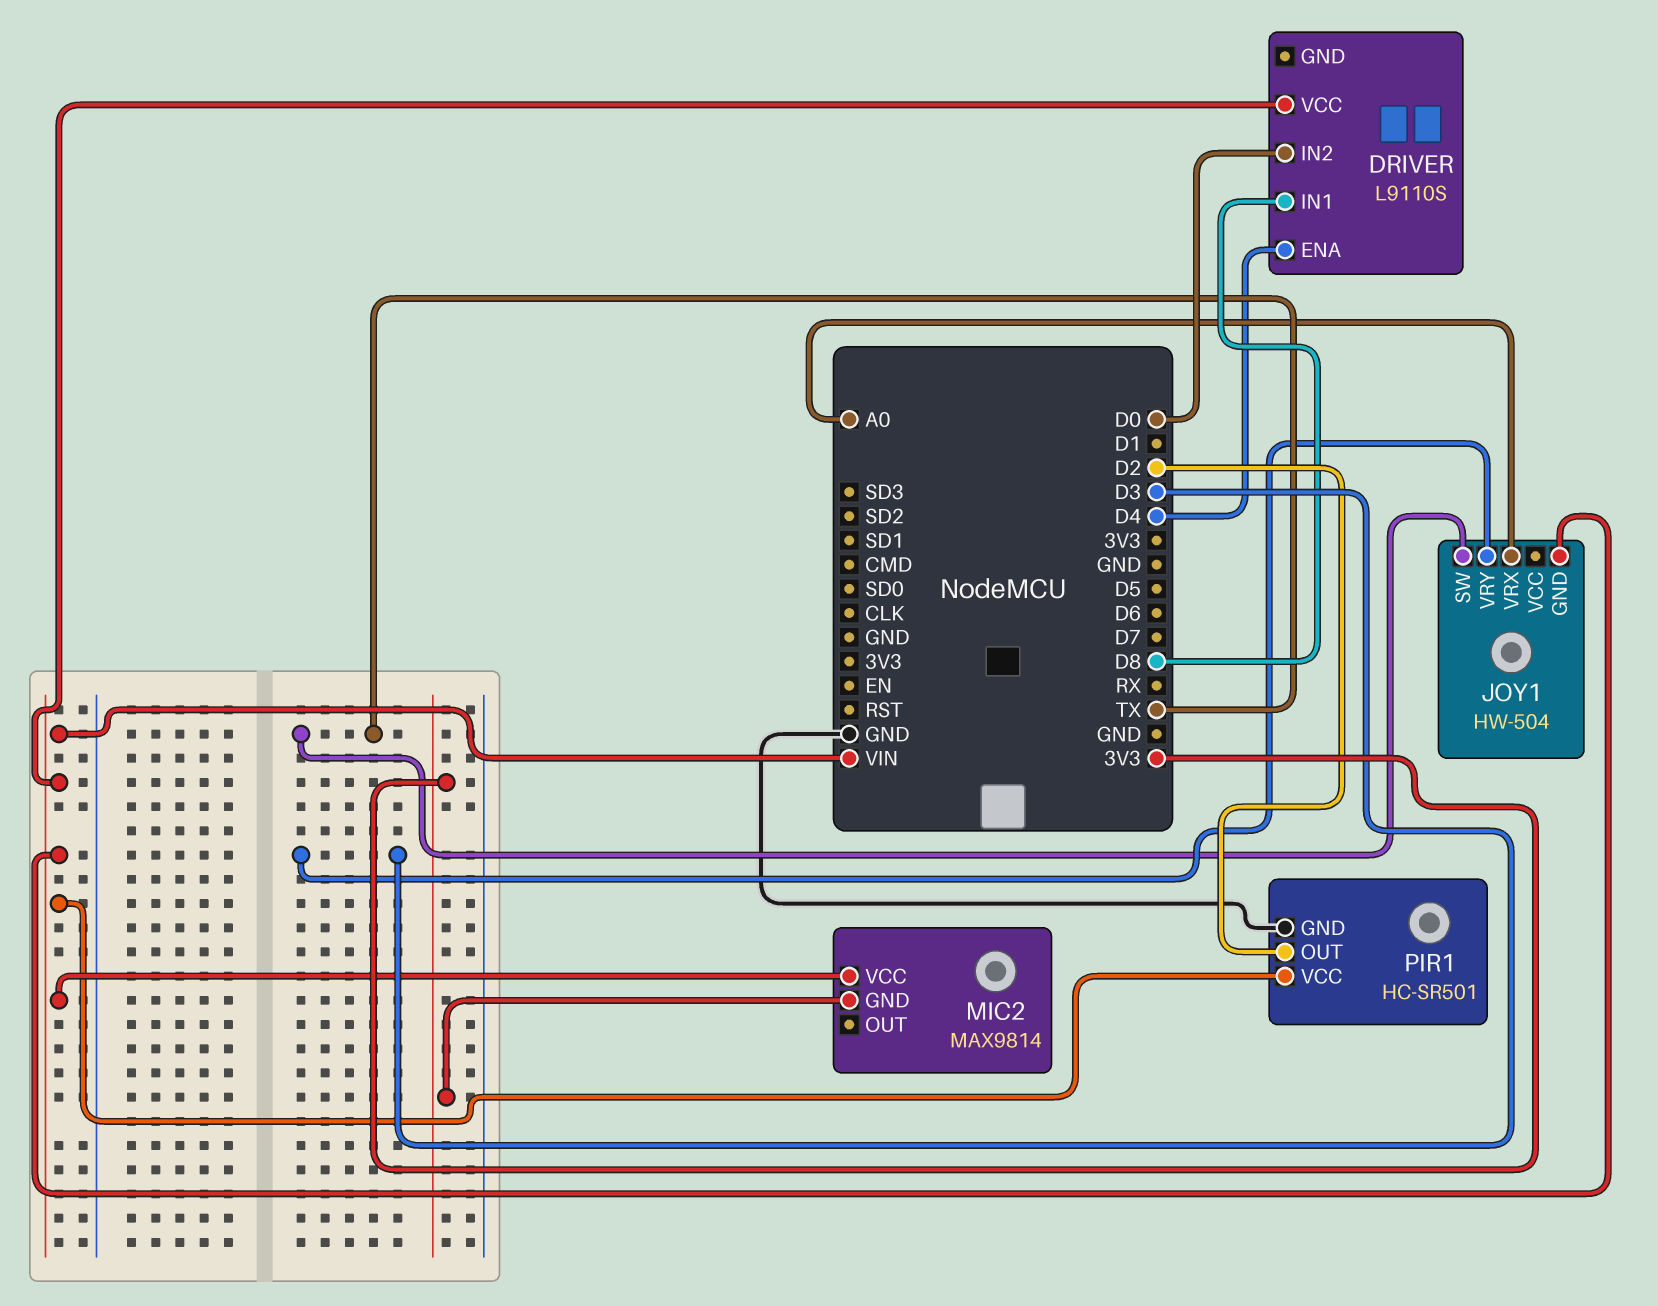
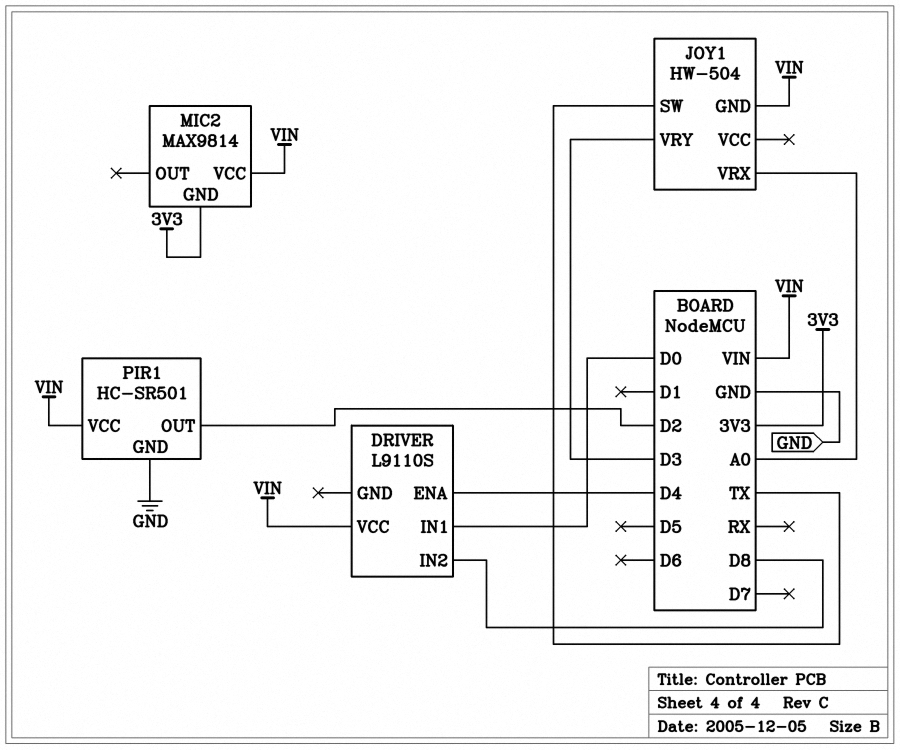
DRIVER pin IN1: D8 -> D0
DRIVER pin IN2: D0 -> D8

